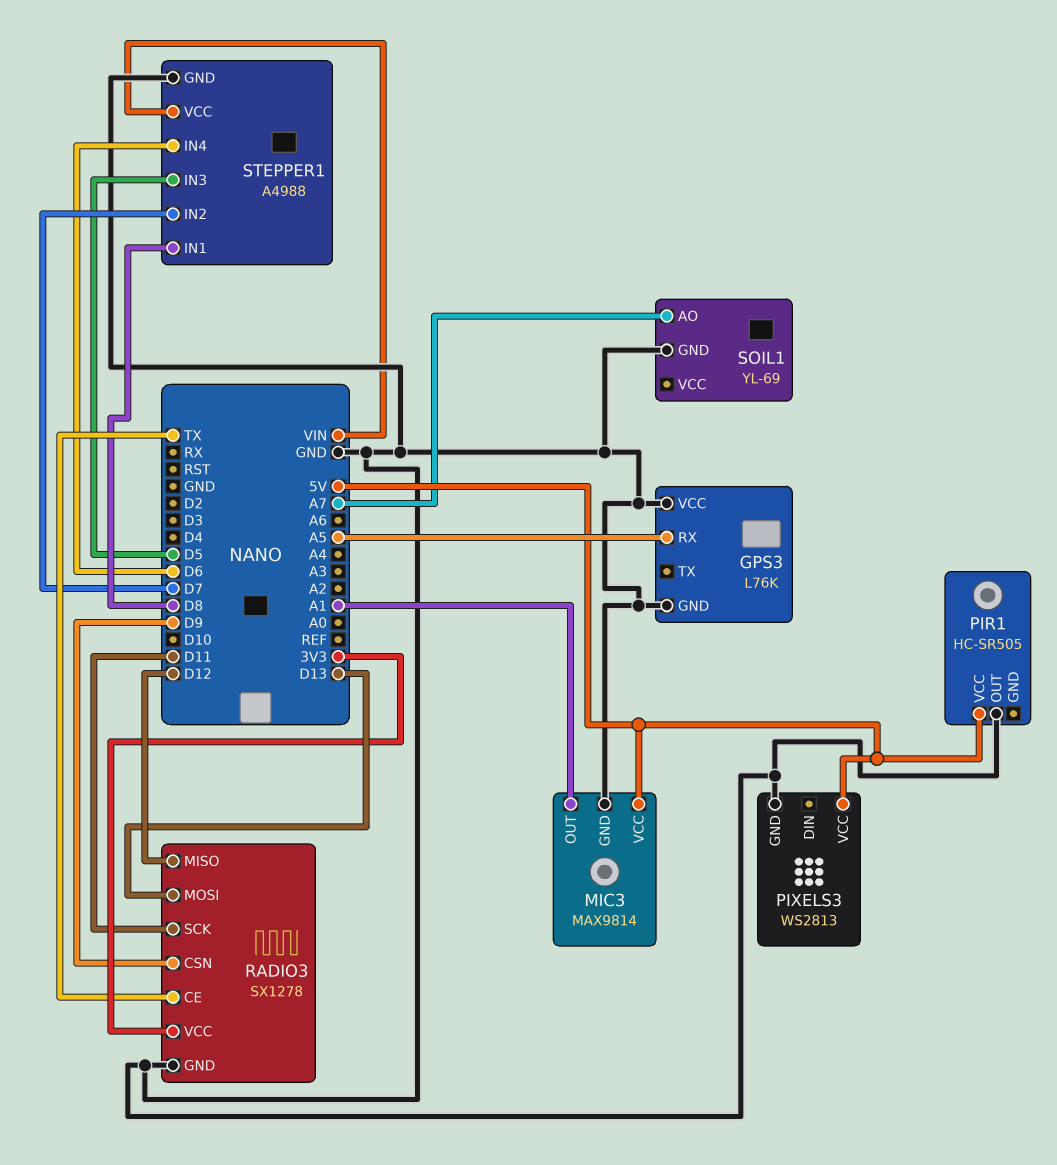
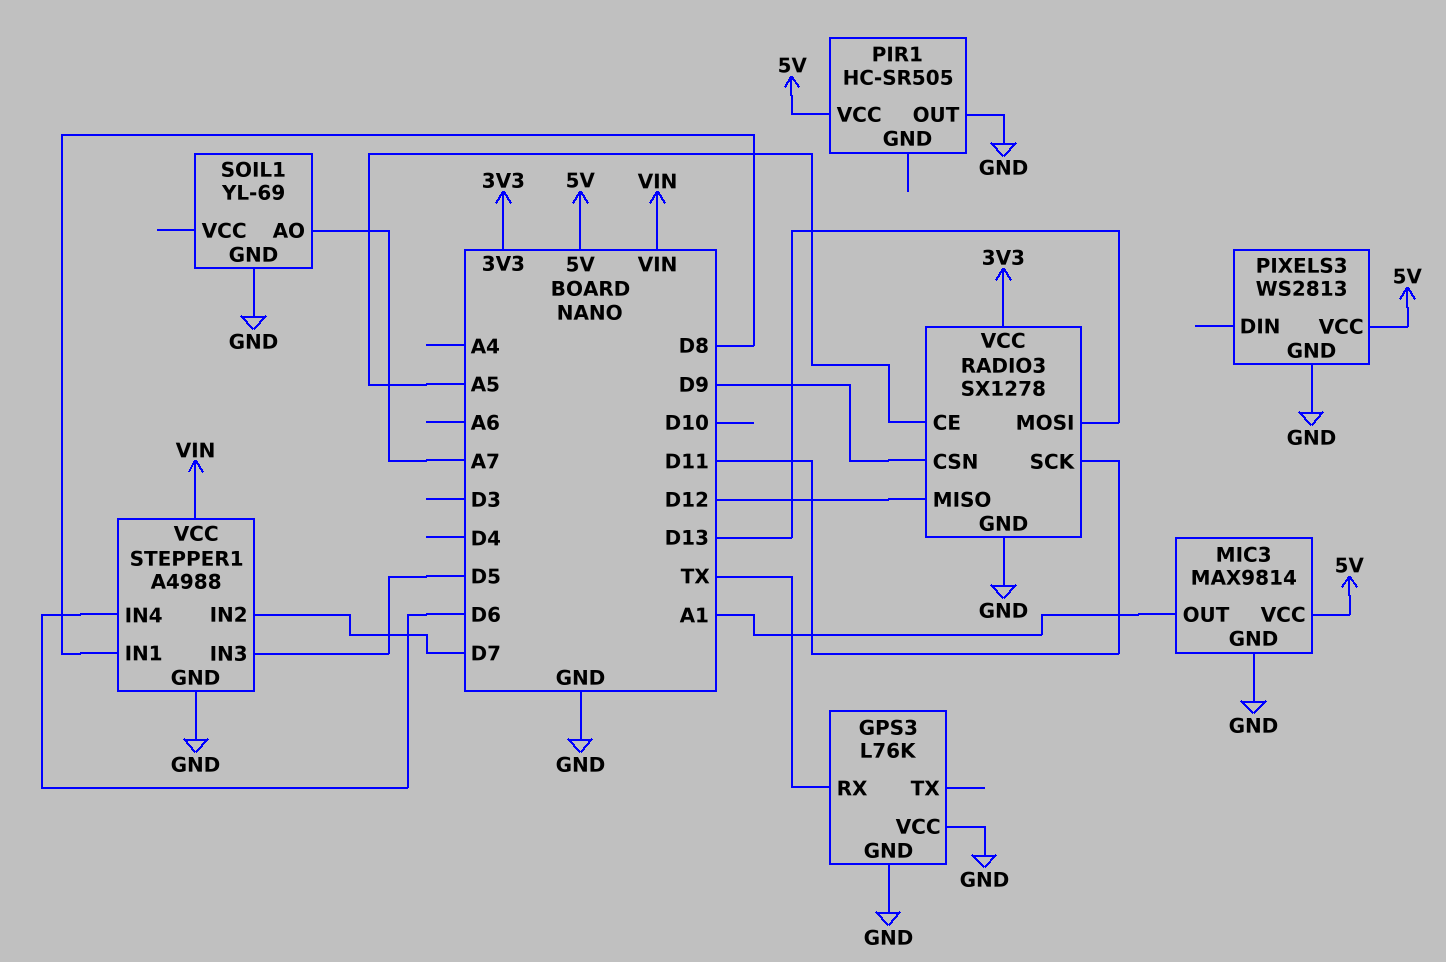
GPS3 pin RX: A5 -> TX
RADIO3 pin CE: TX -> A5

